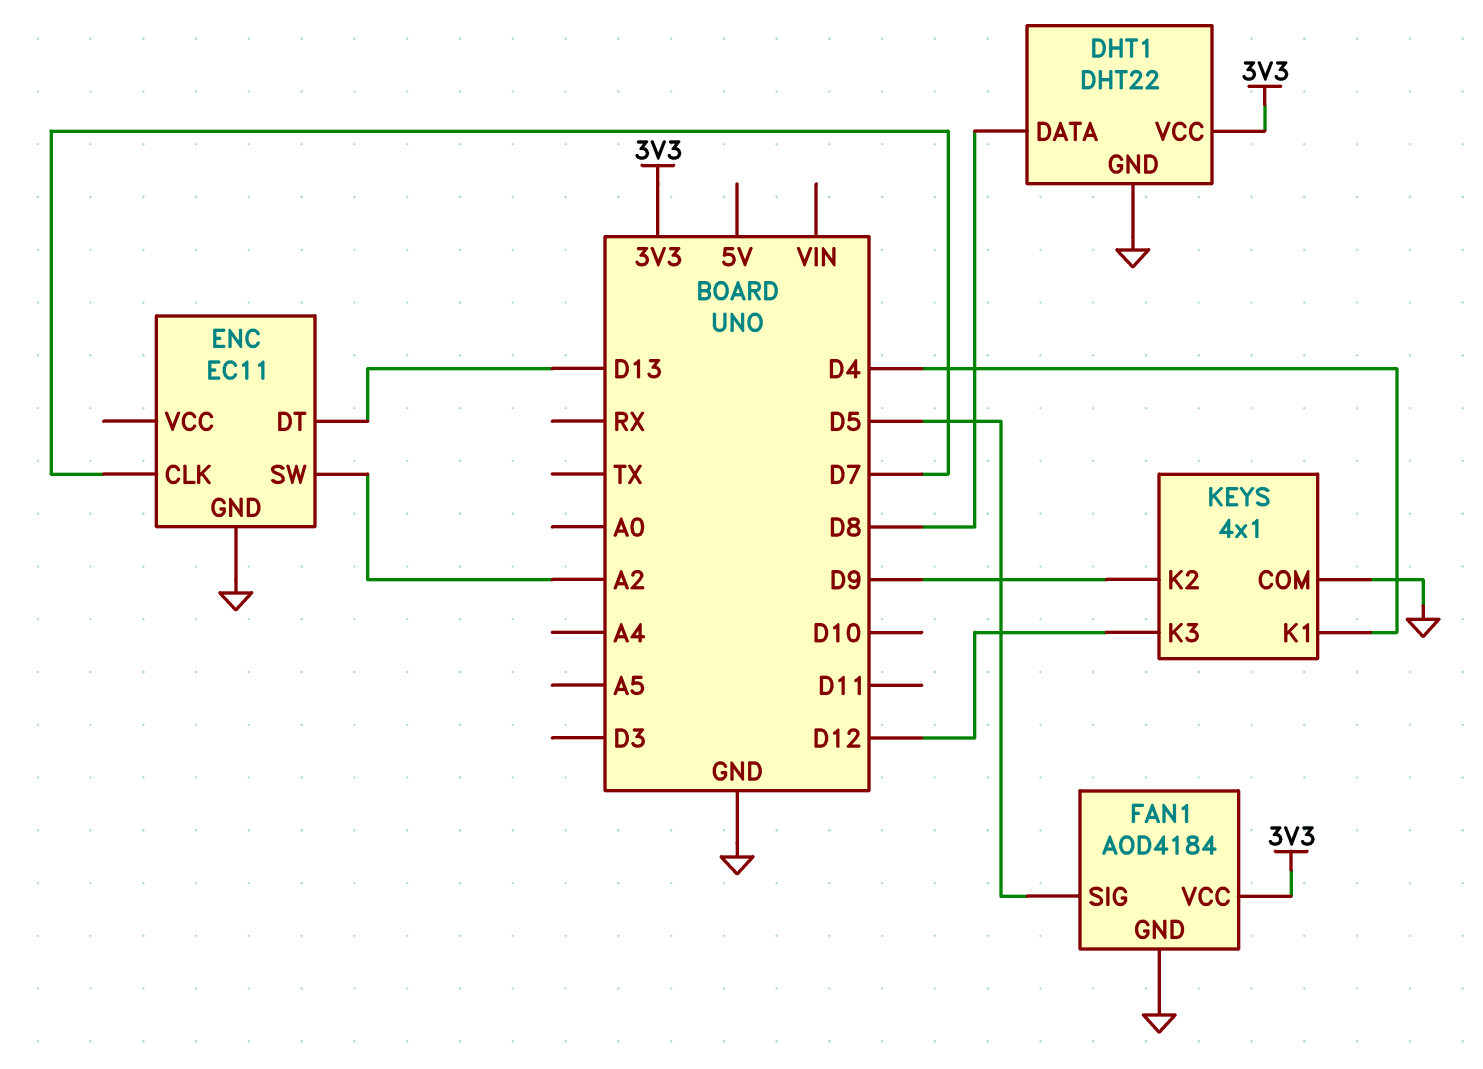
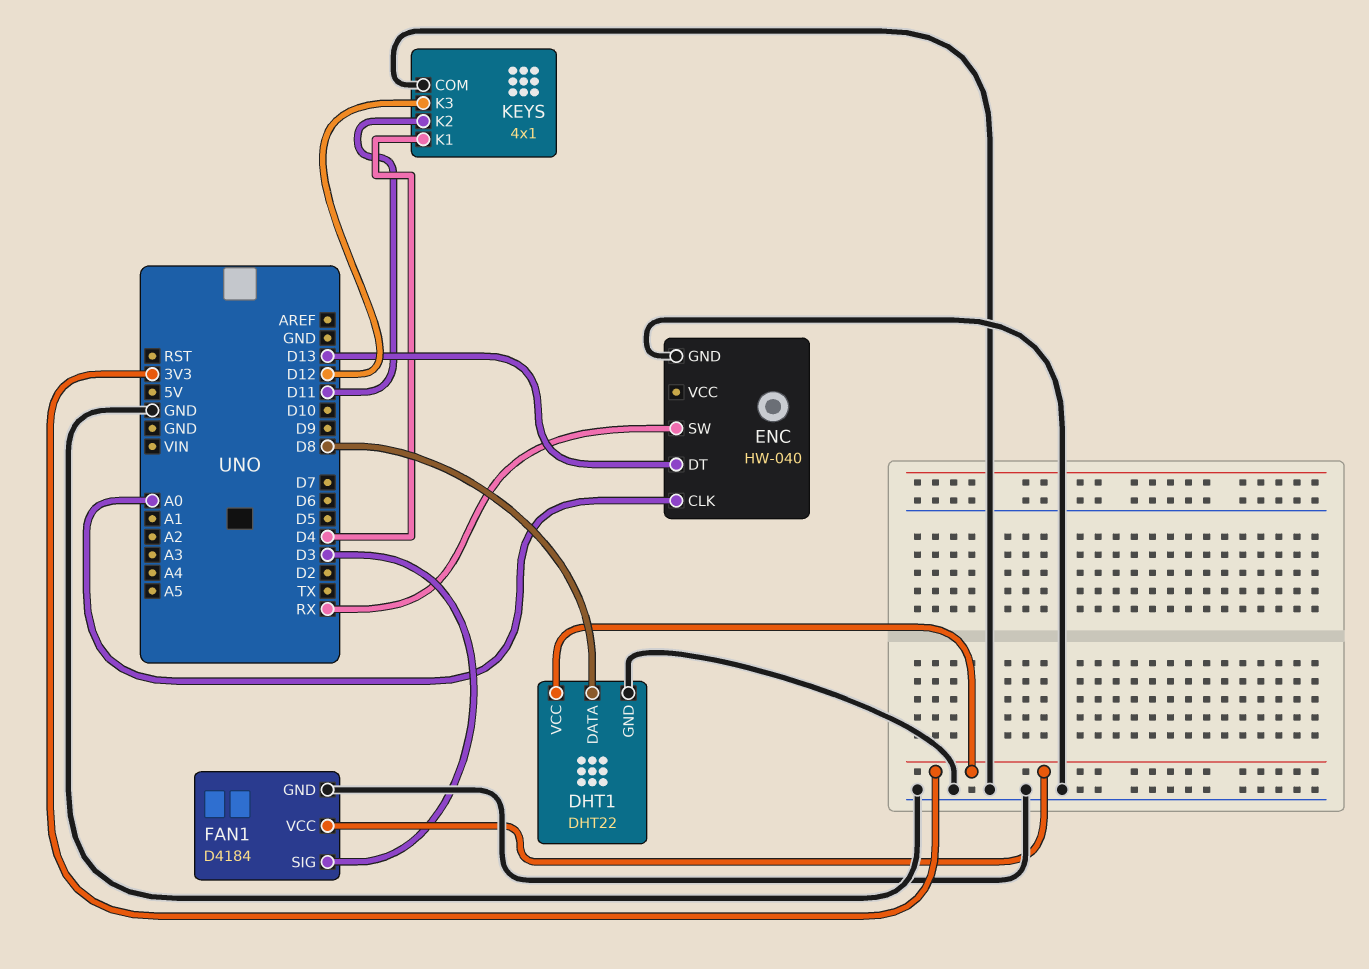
ENC: EC11 -> HW-040
ENC pin CLK: D7 -> A0
ENC pin SW: A2 -> RX
FAN1: AOD4184 -> D4184
FAN1 pin SIG: D5 -> D3
KEYS pin K2: D9 -> D11

